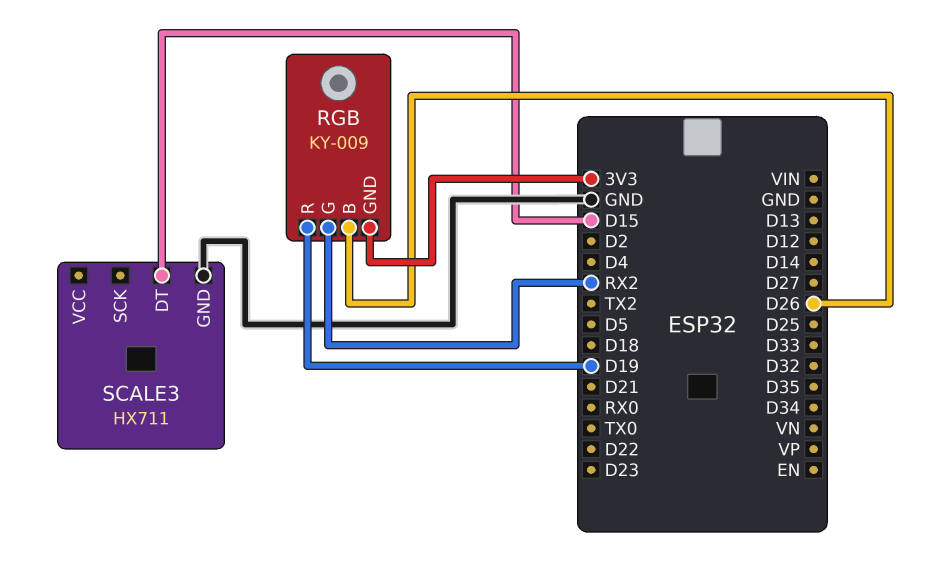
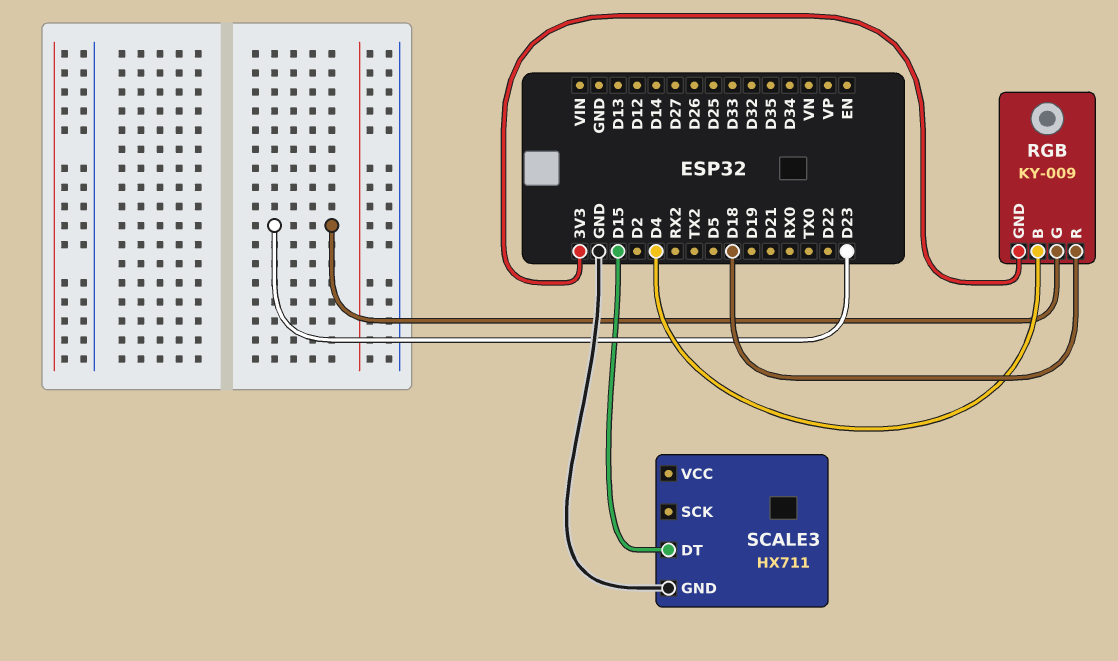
RGB pin B: D26 -> D4
RGB pin G: RX2 -> D23
RGB pin R: D19 -> D18

